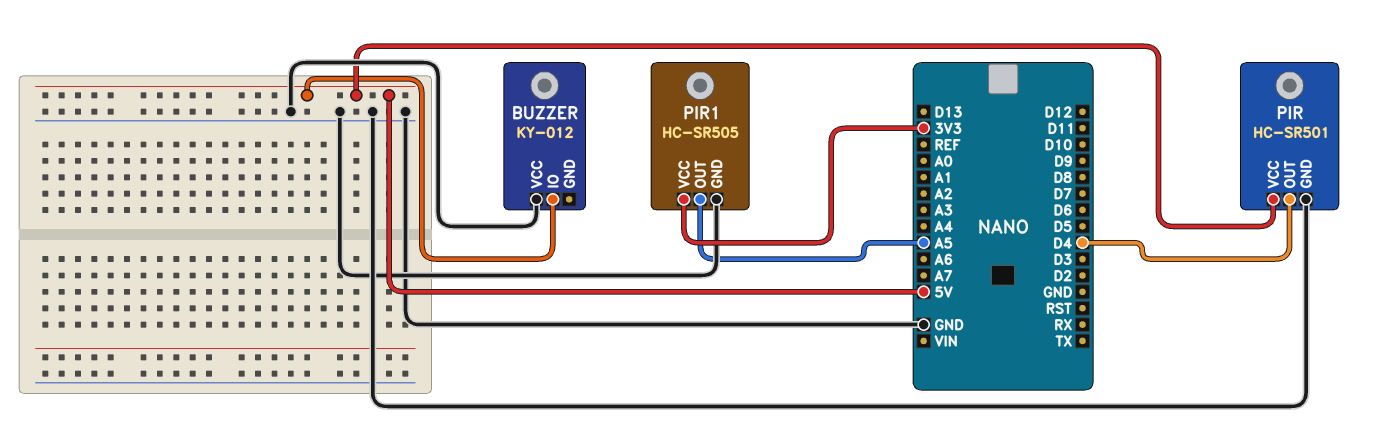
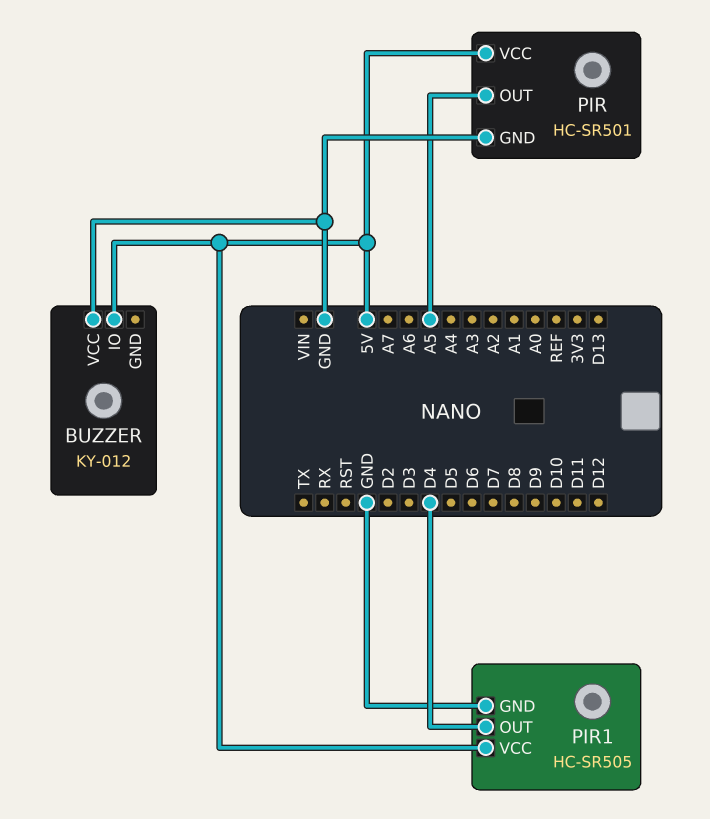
PIR pin OUT: D4 -> A5
PIR1 pin OUT: A5 -> D4
PIR1 pin VCC: 3V3 -> 5V

